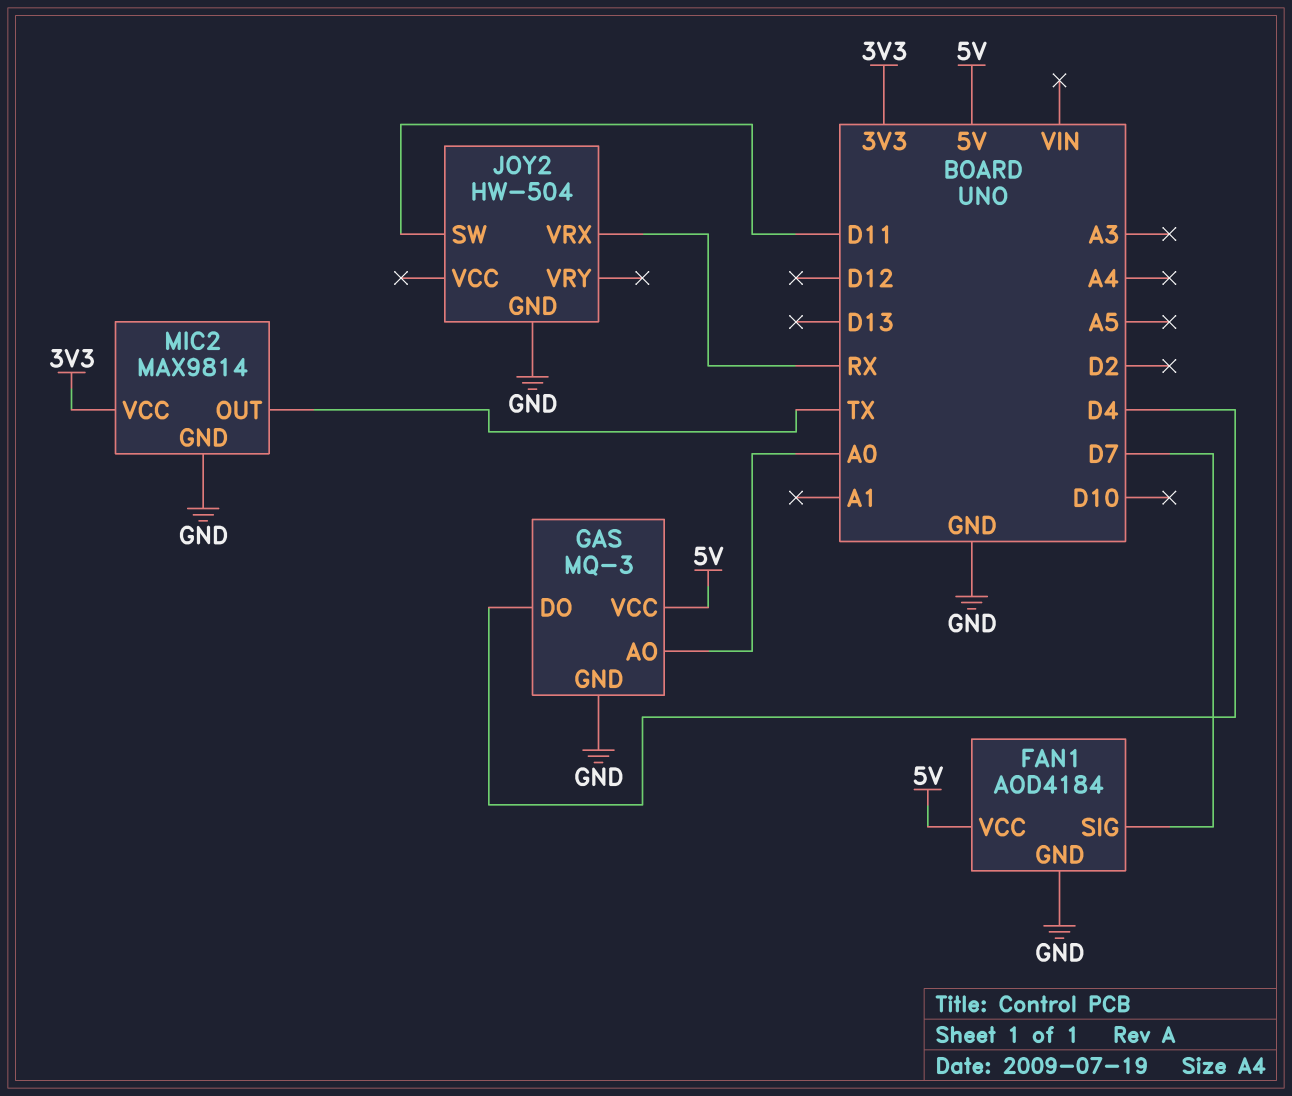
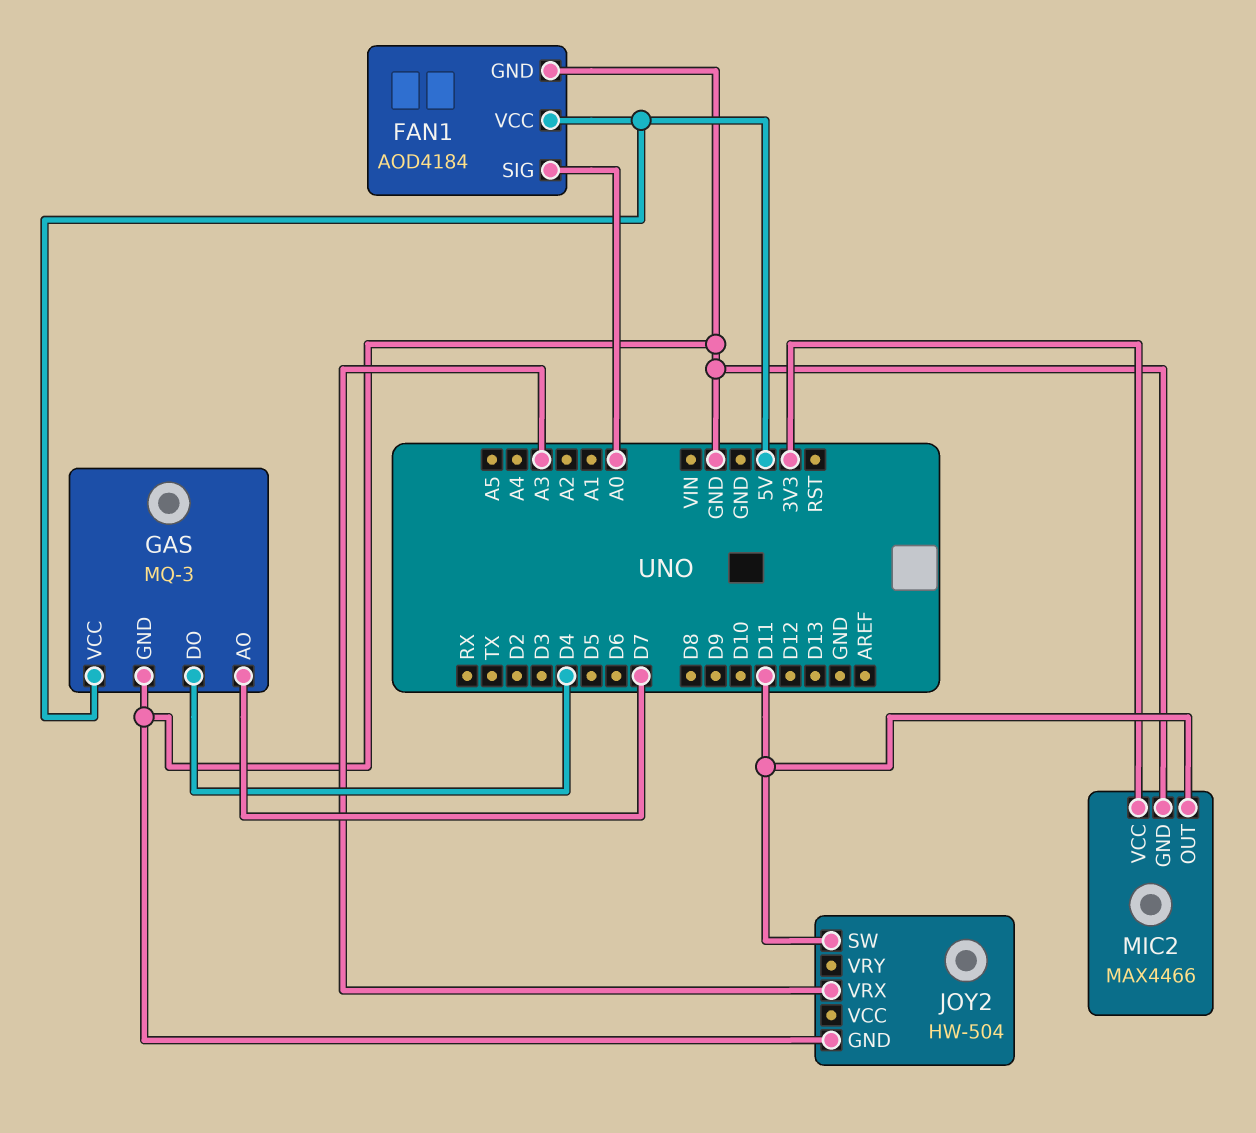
FAN1 pin SIG: D7 -> A0
GAS pin AO: A0 -> D7
JOY2 pin VRX: RX -> A3
MIC2: MAX9814 -> MAX4466
MIC2 pin OUT: TX -> D11

